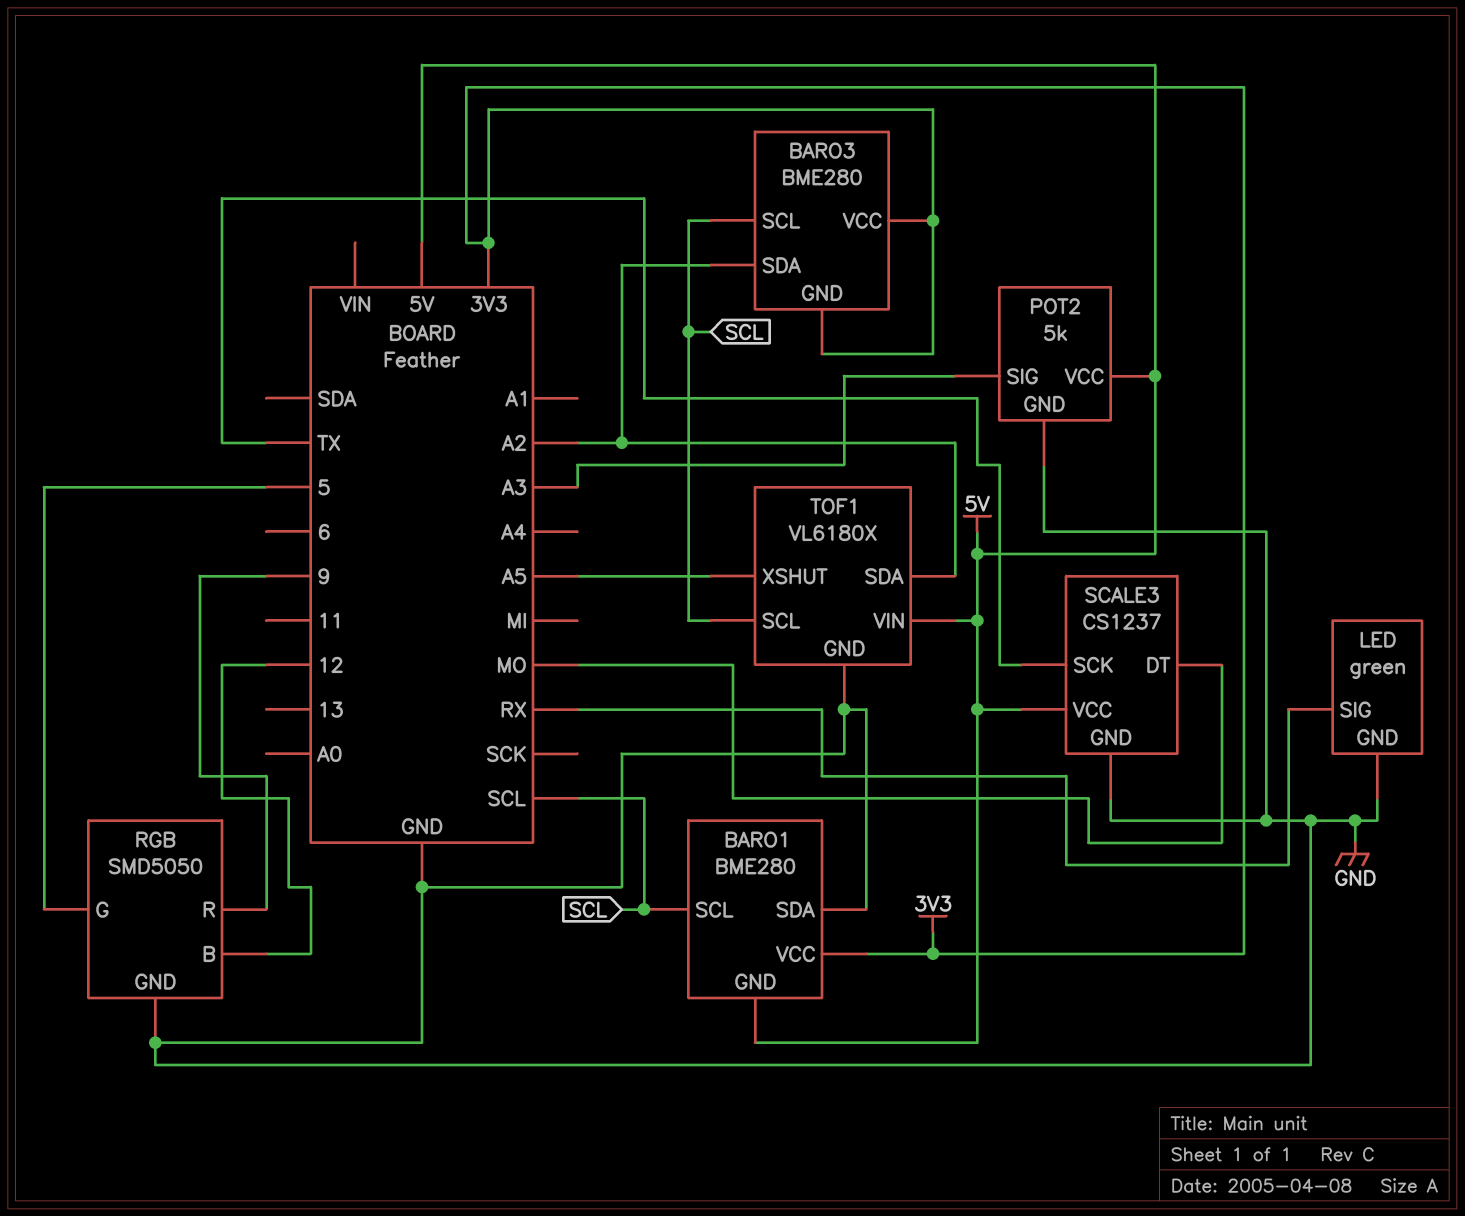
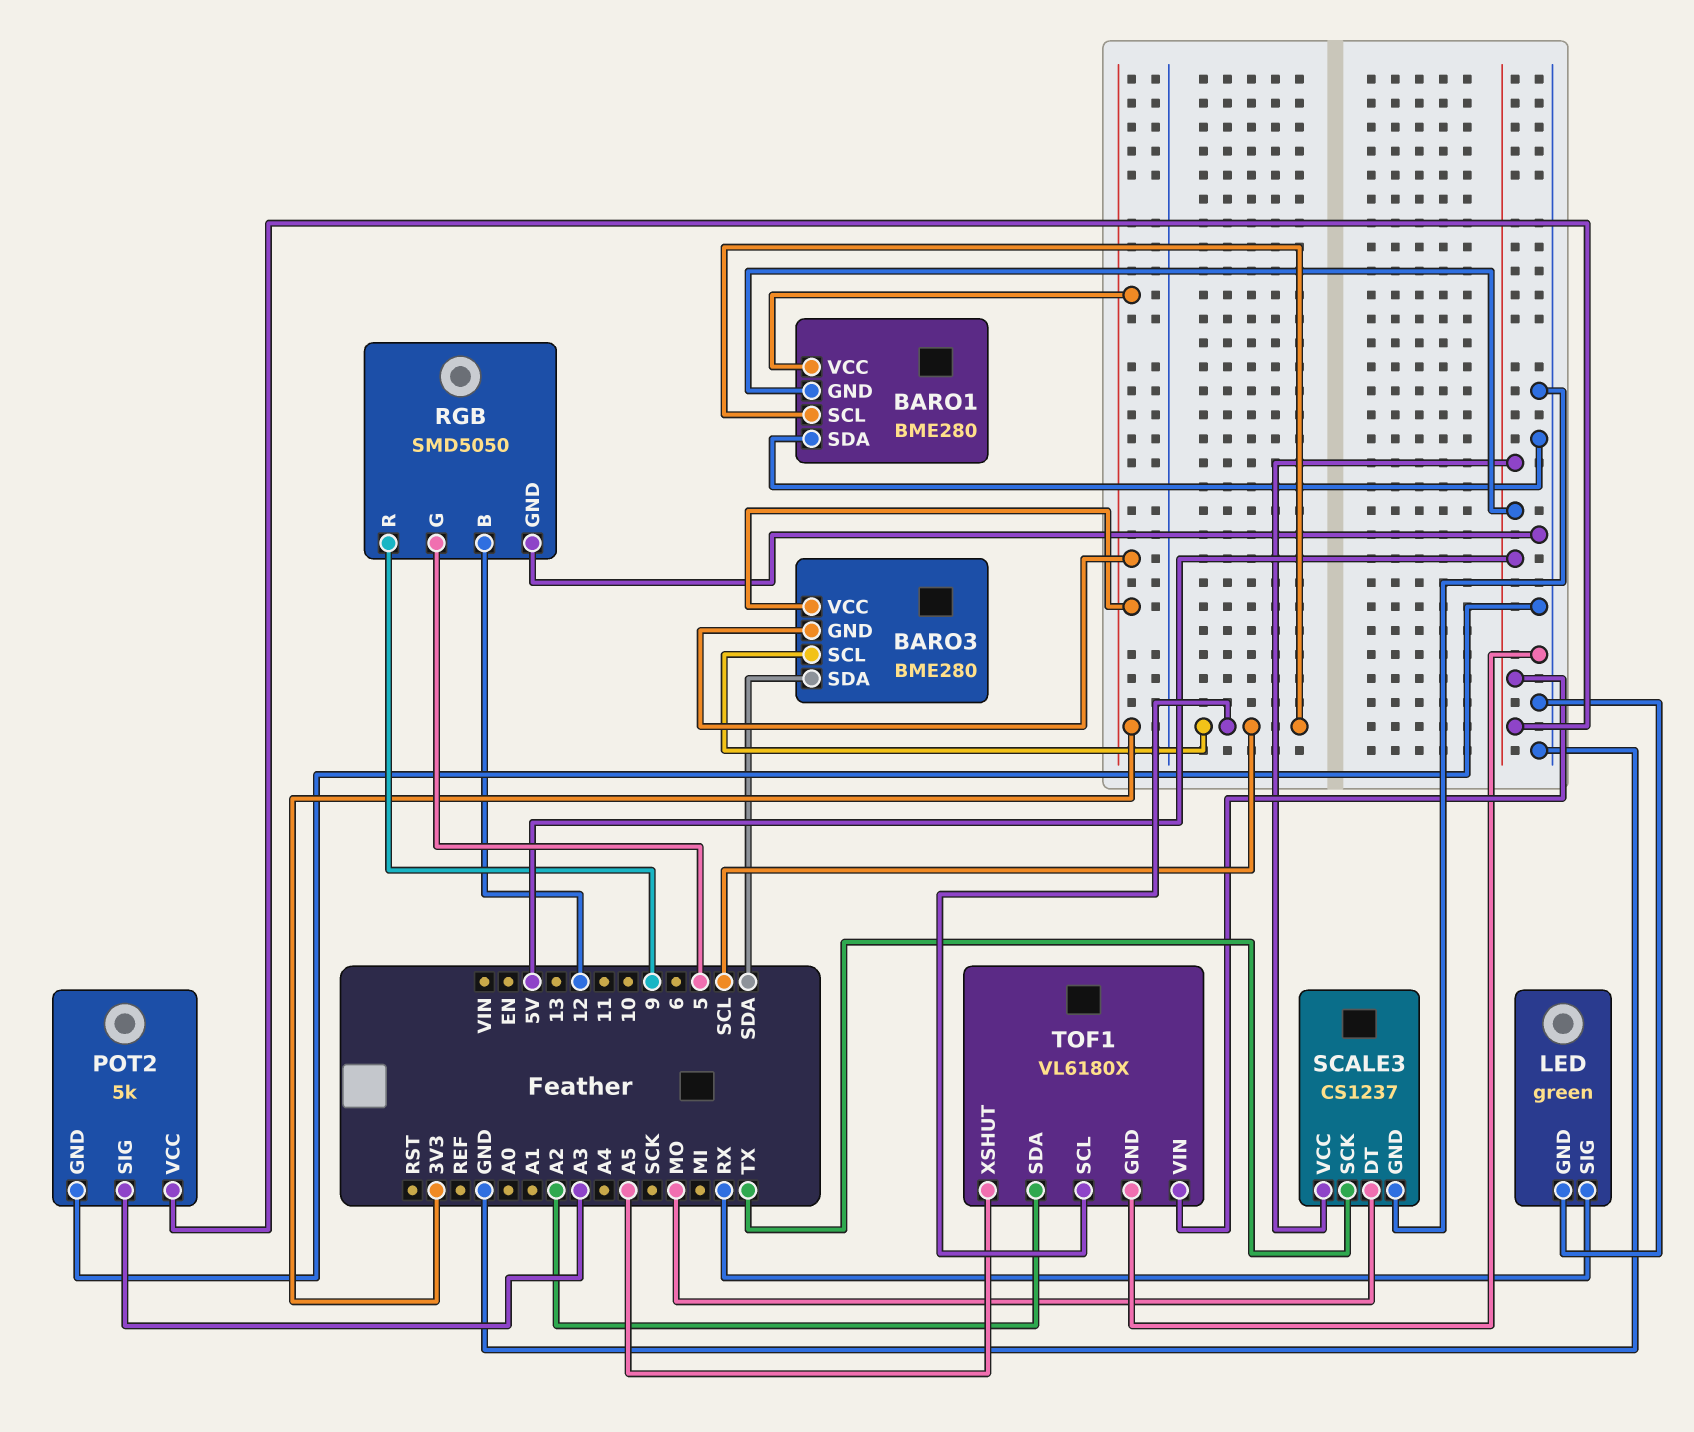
BARO3 pin SDA: A2 -> SDA

